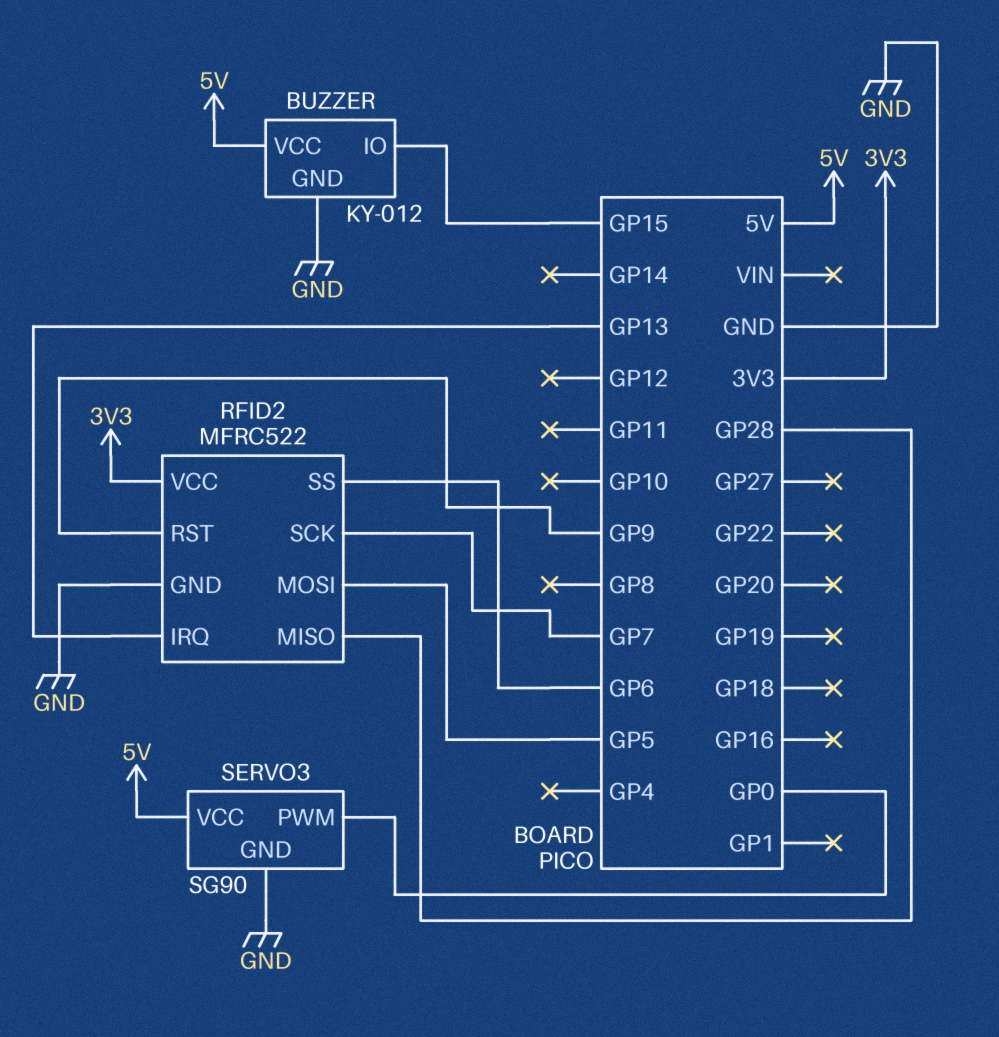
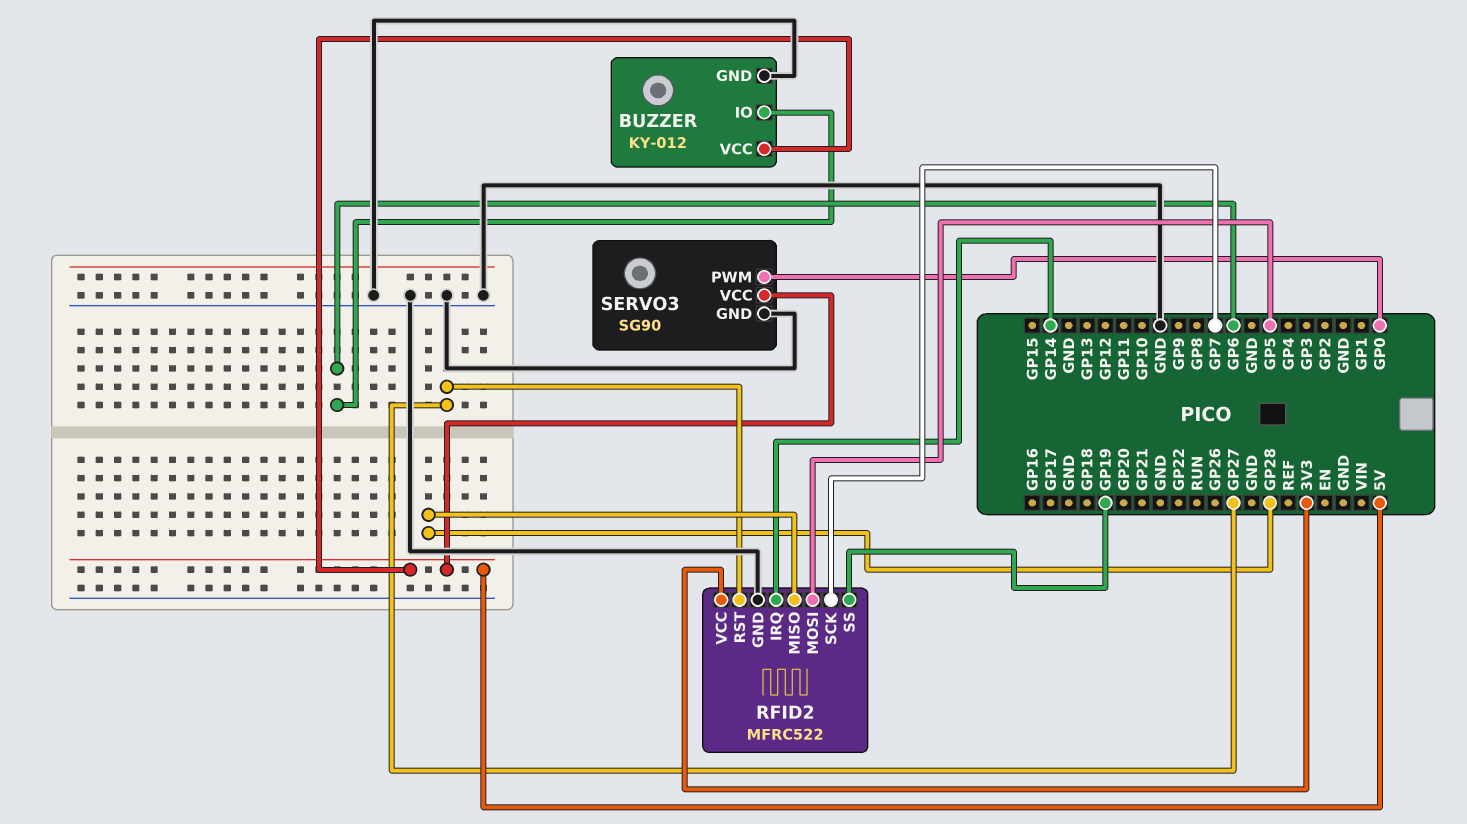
BUZZER pin IO: GP15 -> GP6
RFID2 pin IRQ: GP13 -> GP14
RFID2 pin RST: GP9 -> GP27
RFID2 pin SS: GP6 -> GP19

